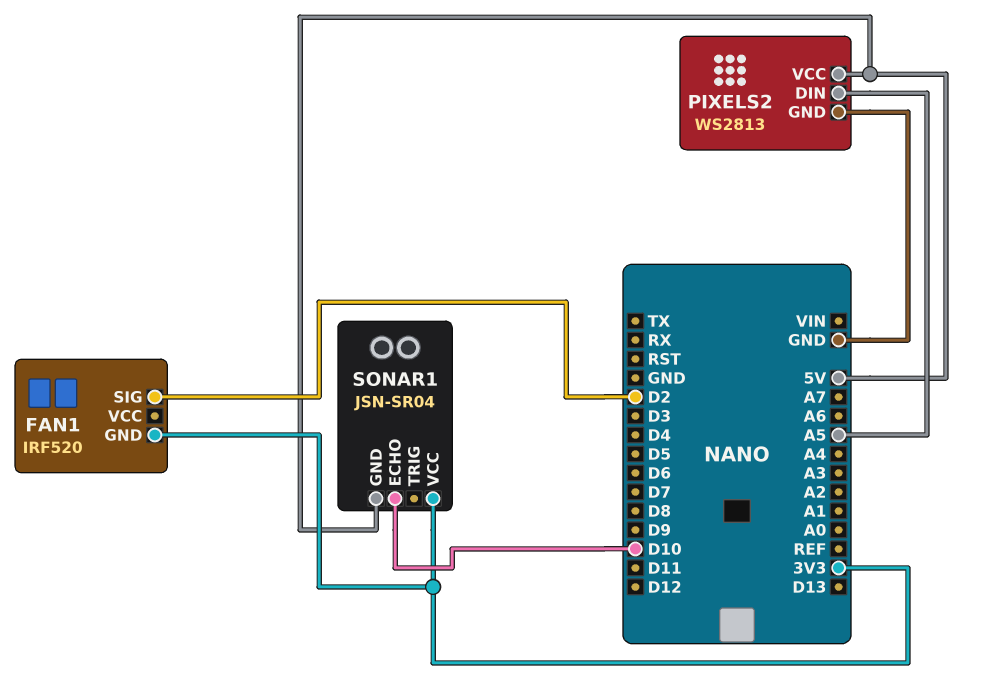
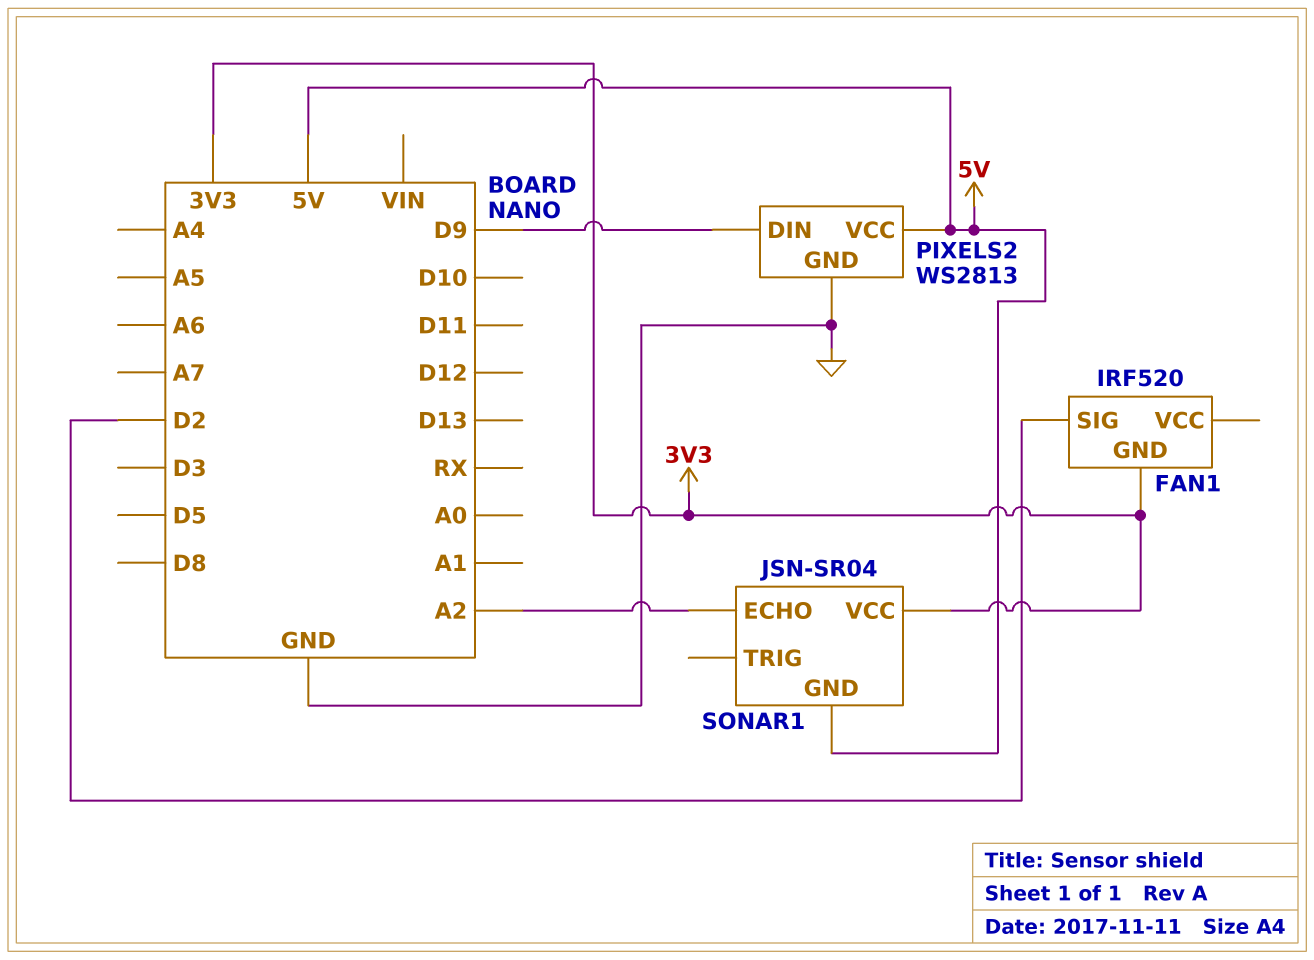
PIXELS2 pin DIN: A5 -> D9
SONAR1 pin ECHO: D10 -> A2

